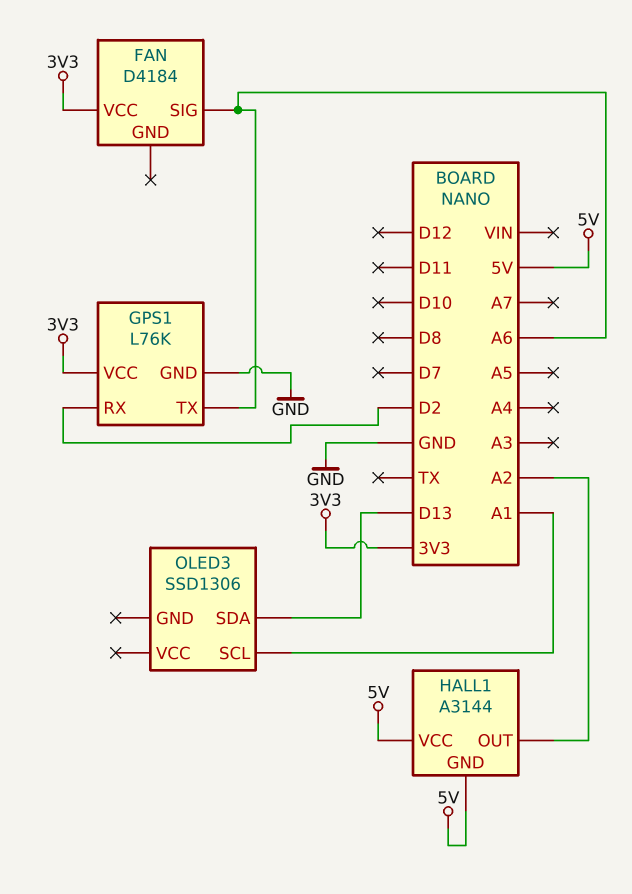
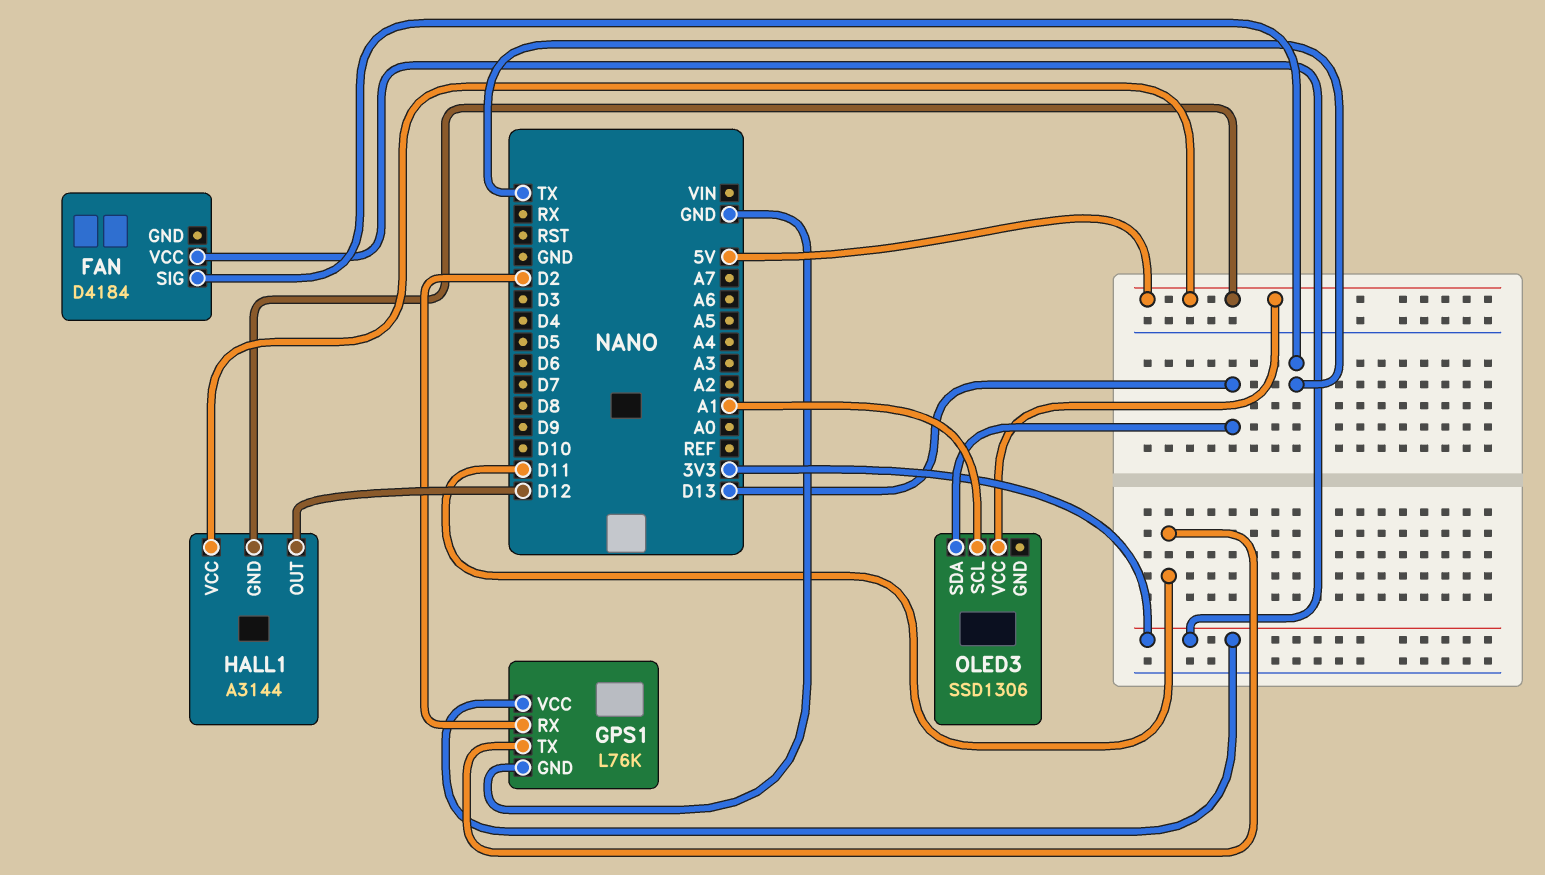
FAN pin SIG: A6 -> TX
GPS1 pin TX: A6 -> D11
HALL1 pin OUT: A2 -> D12
OLED3 pin VCC: none -> 5V

